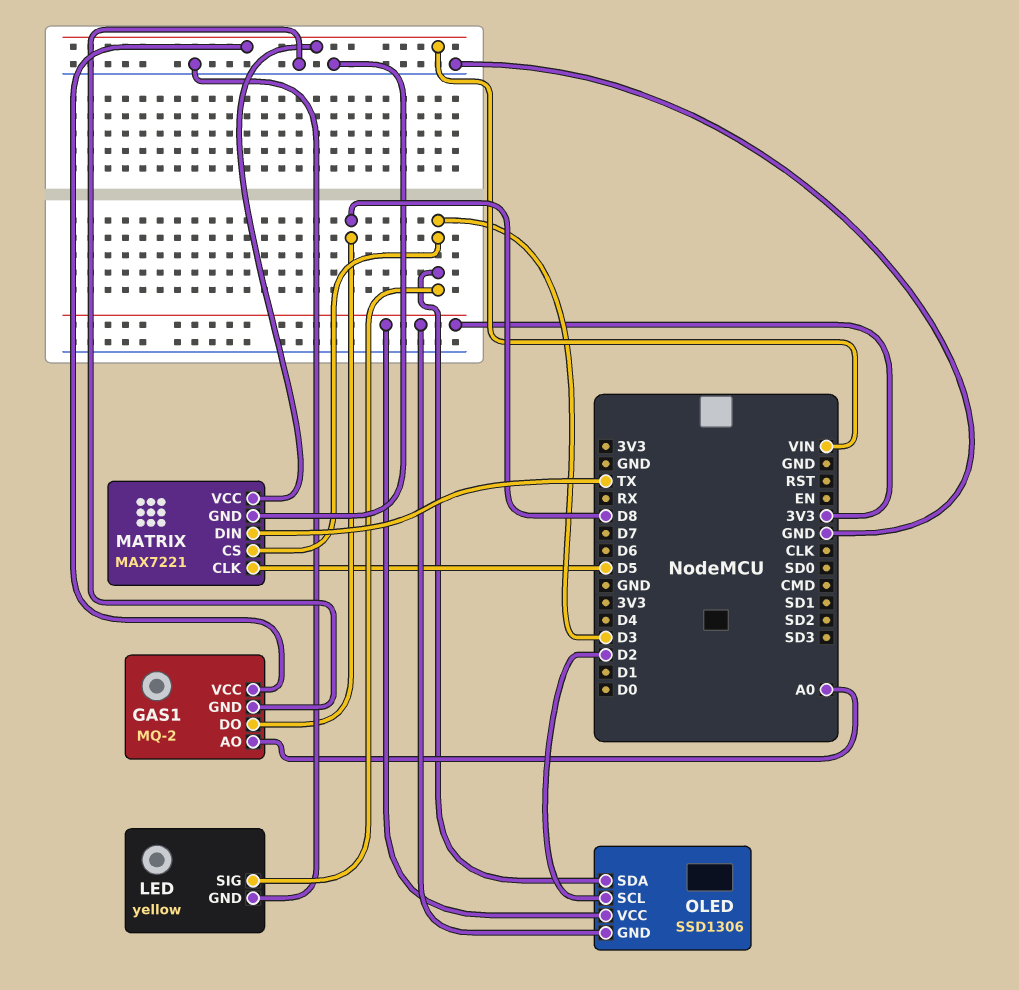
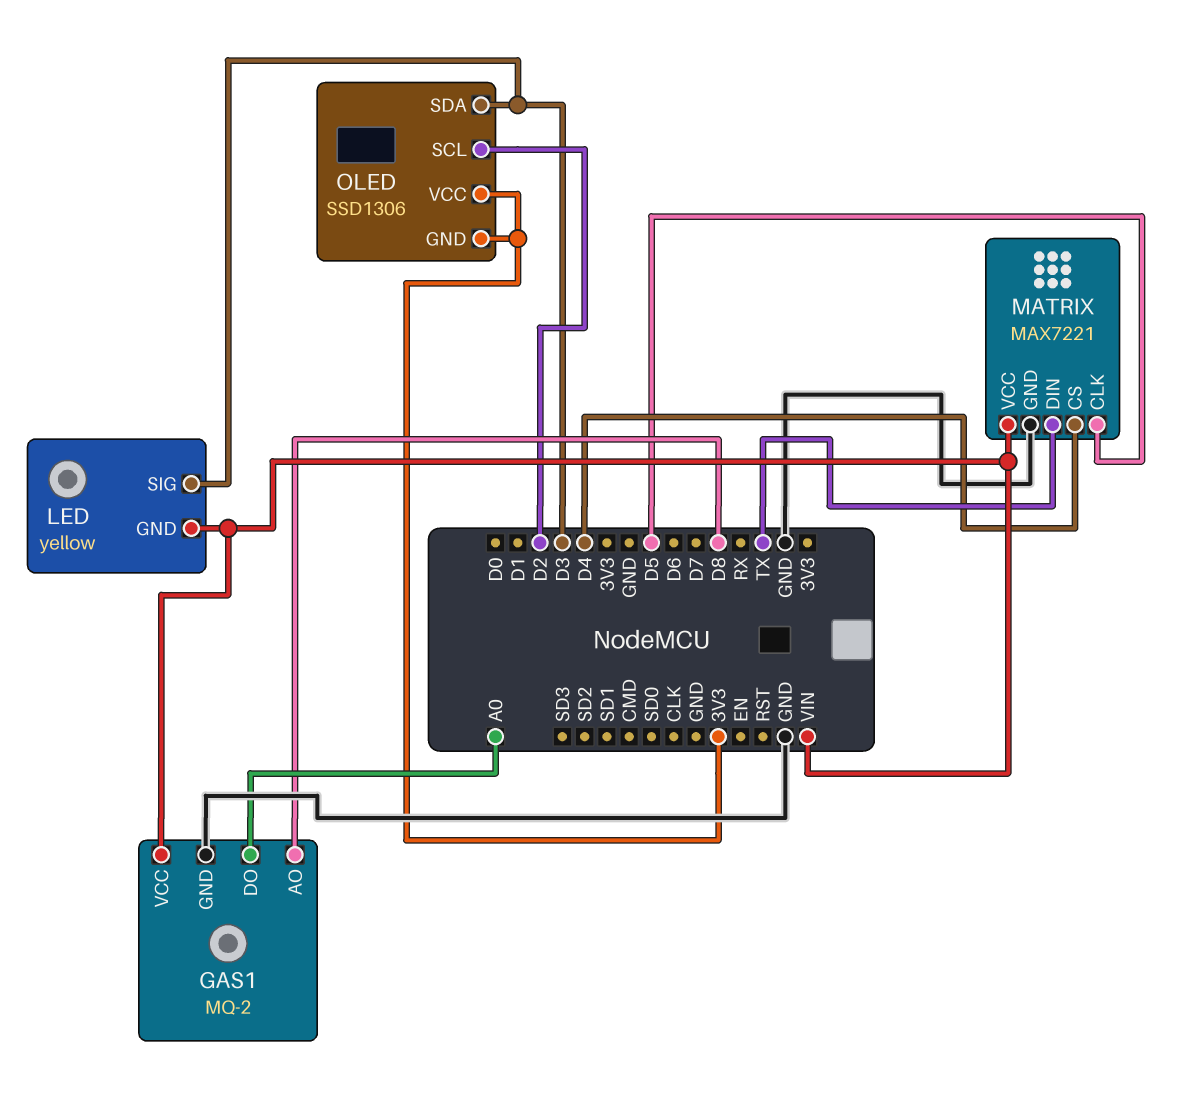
GAS1 pin AO: A0 -> D8
GAS1 pin DO: D8 -> A0
LED pin GND: GND -> VIN
MATRIX pin CS: D3 -> D4

